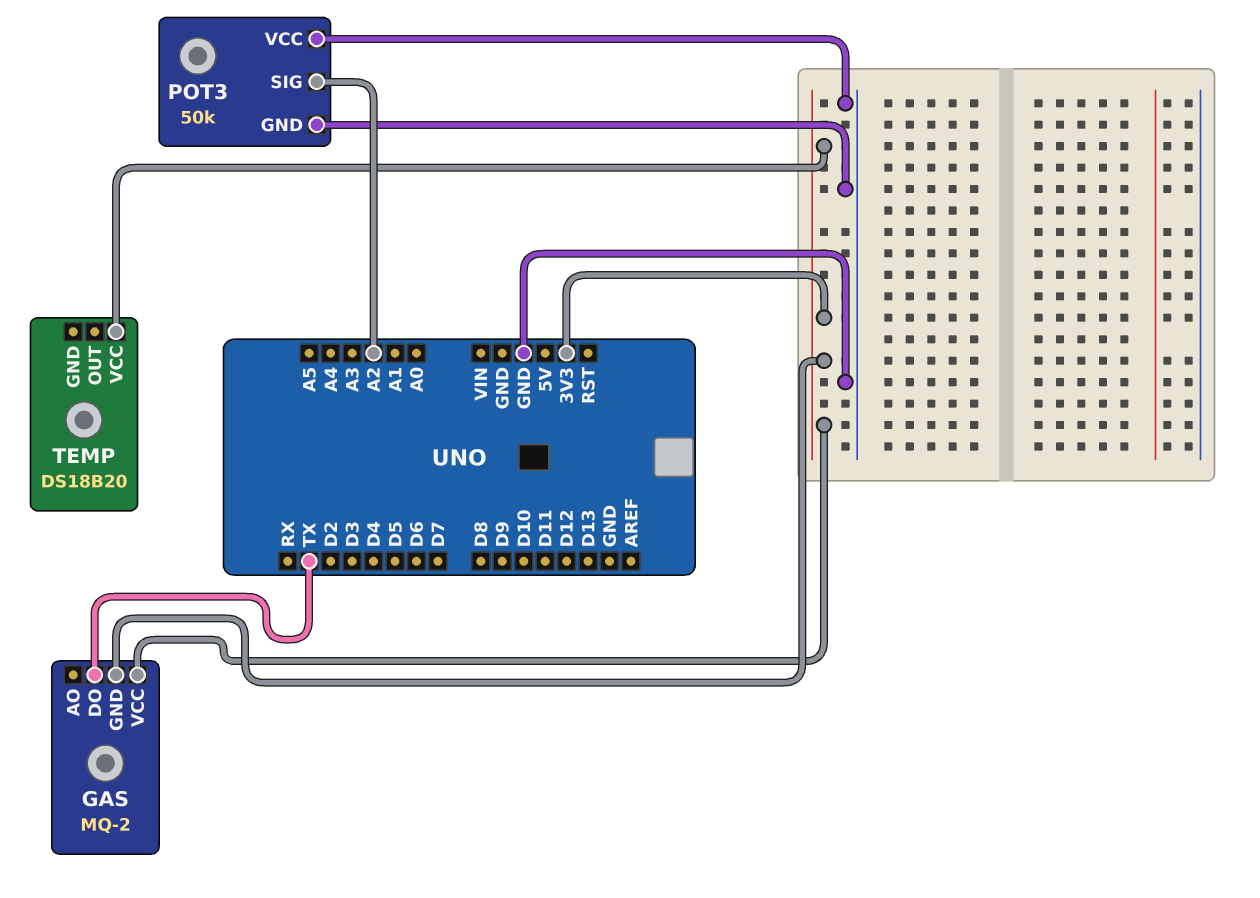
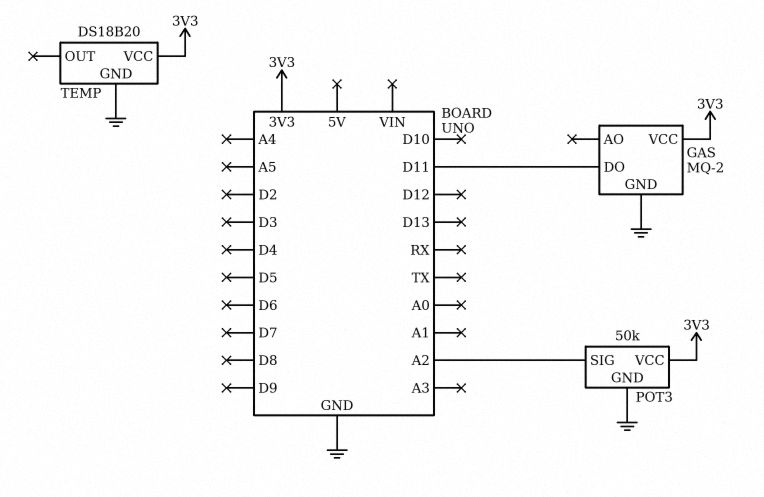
GAS pin DO: TX -> D11
GAS pin GND: 3V3 -> GND
POT3 pin VCC: GND -> 3V3
TEMP pin GND: none -> GND

